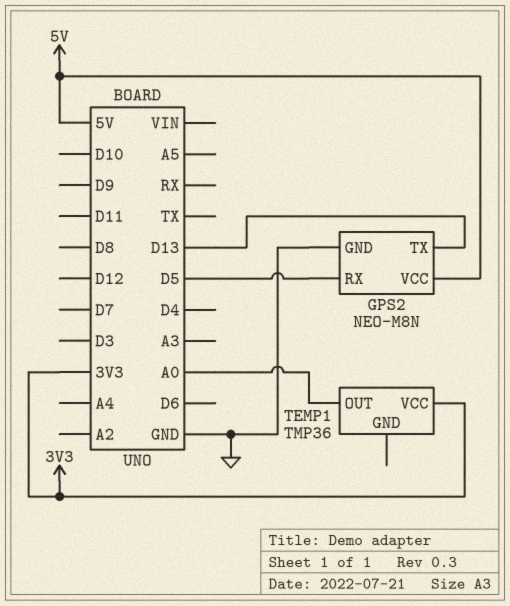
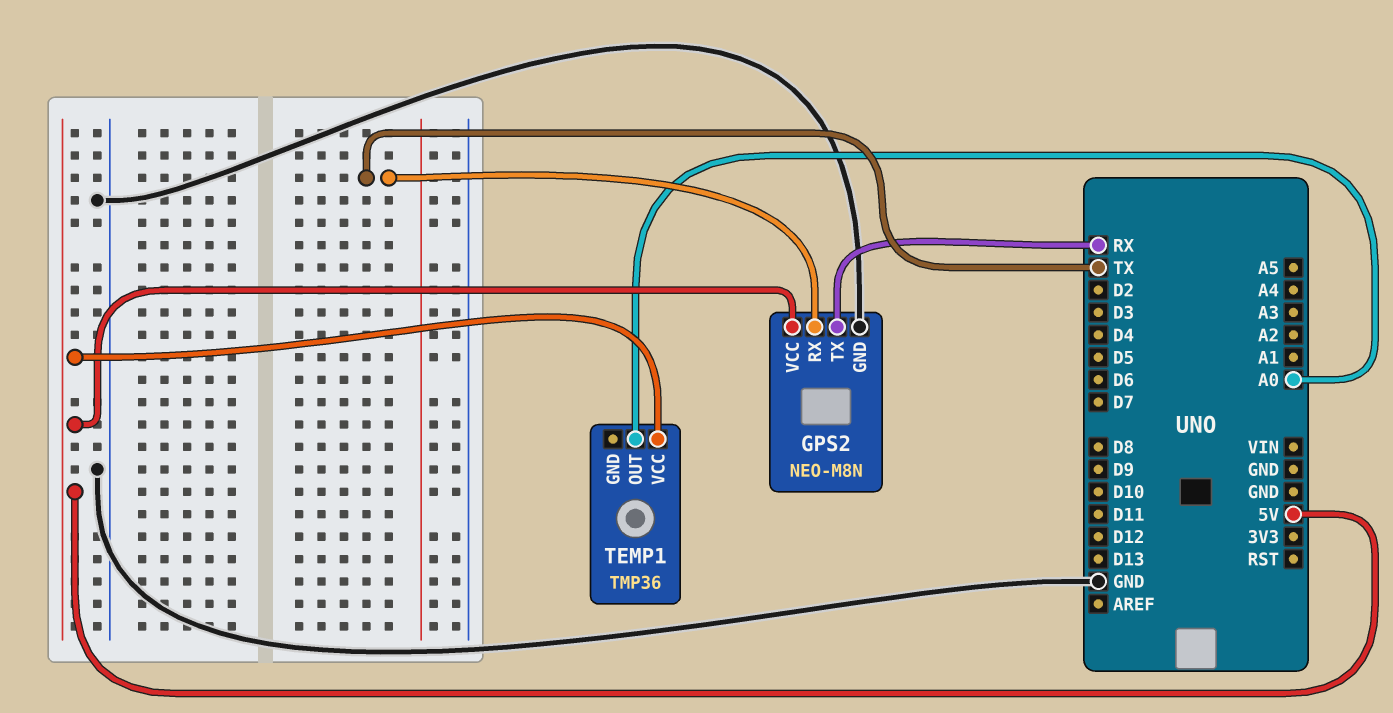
GPS2 pin RX: D5 -> TX
GPS2 pin TX: D13 -> RX
TEMP1 pin VCC: 3V3 -> 5V

